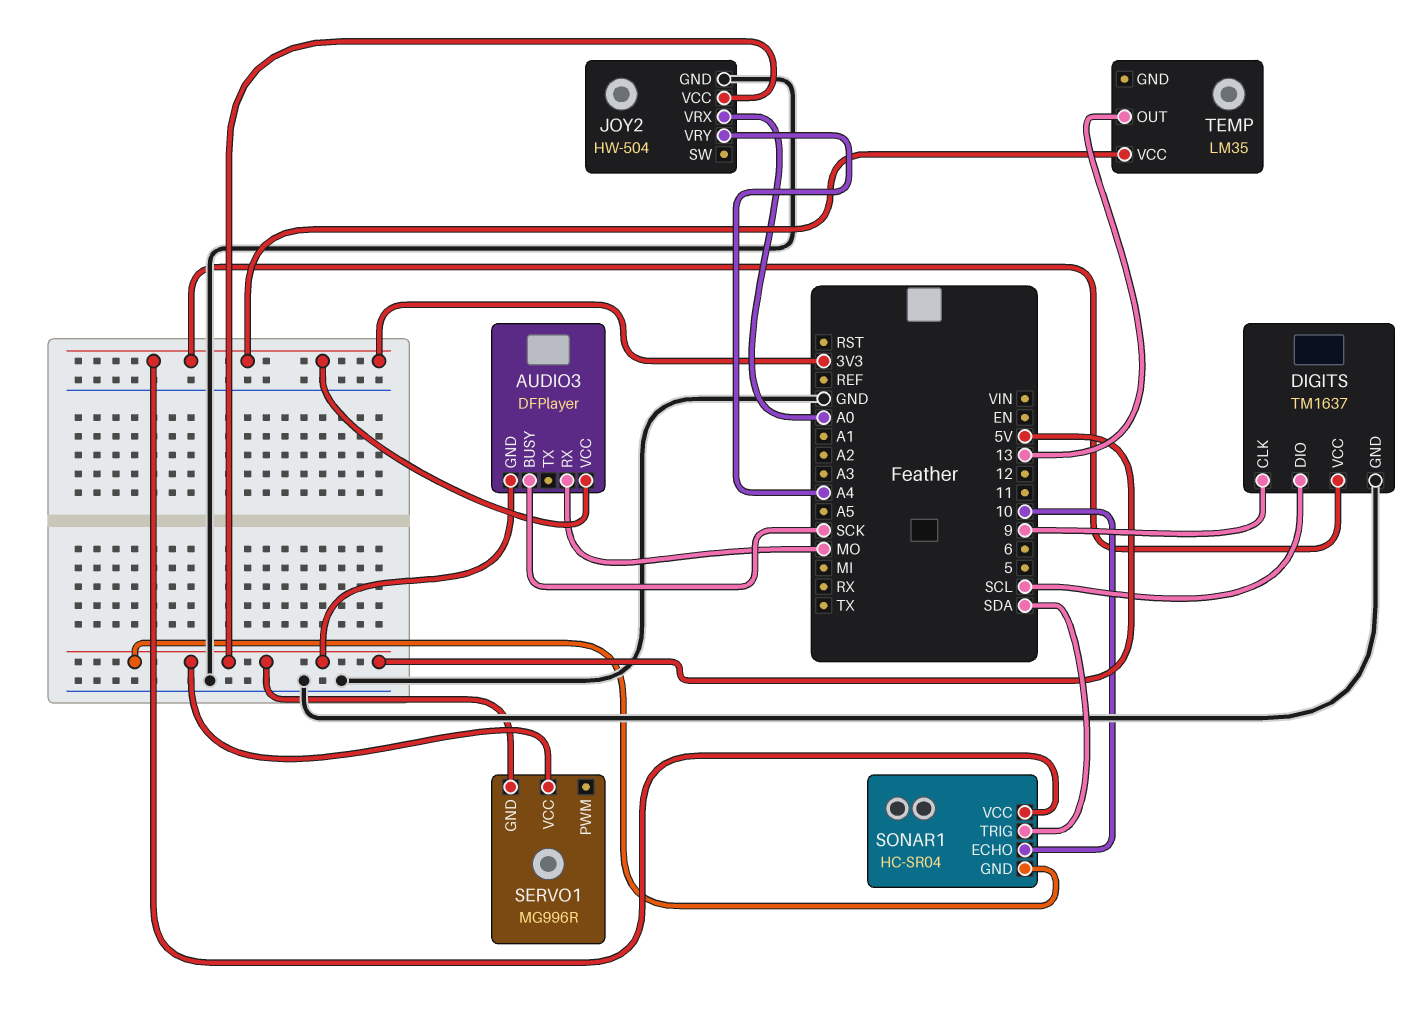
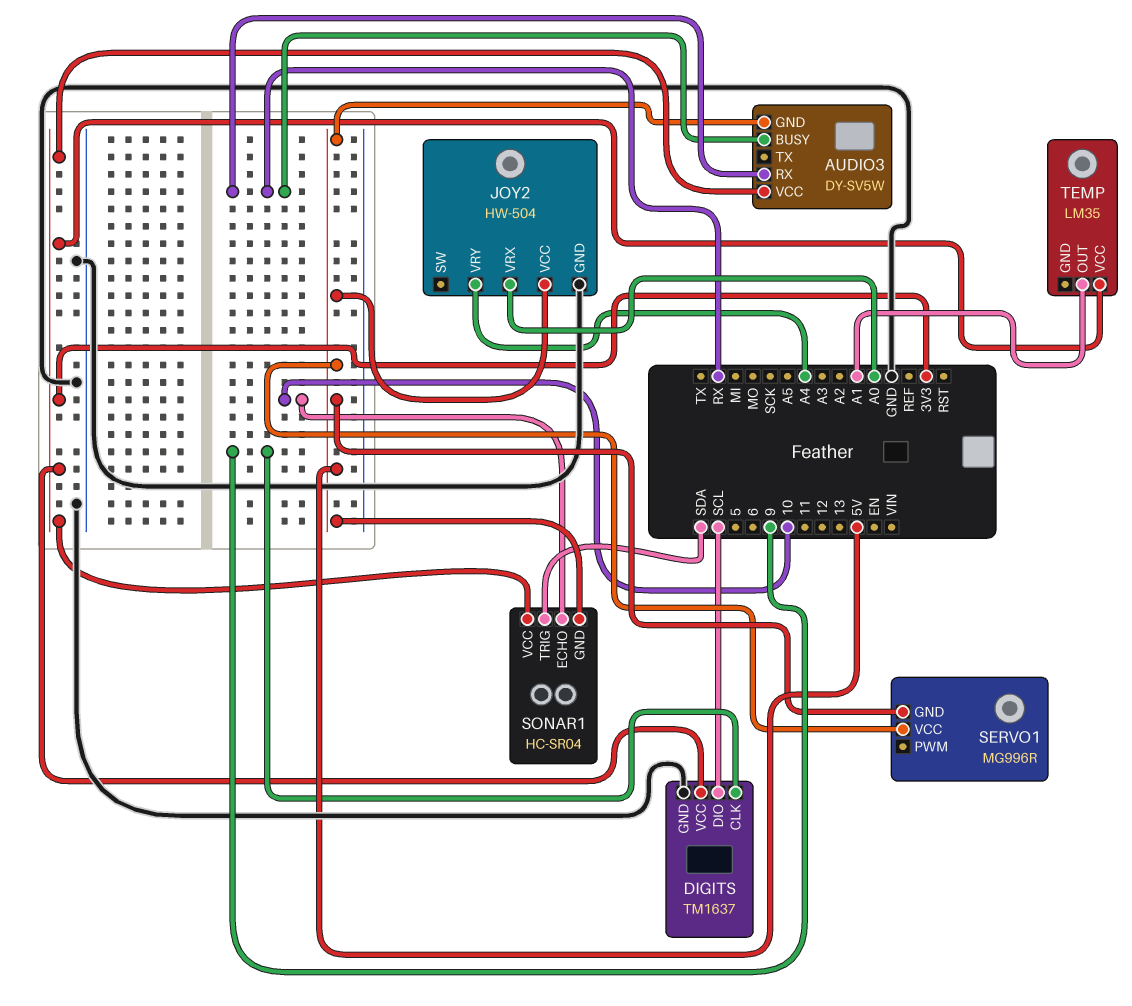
AUDIO3: DFPlayer -> DY-SV5W
AUDIO3 pin BUSY: SCK -> RX
AUDIO3 pin RX: MO -> RX
TEMP pin OUT: 13 -> A1

